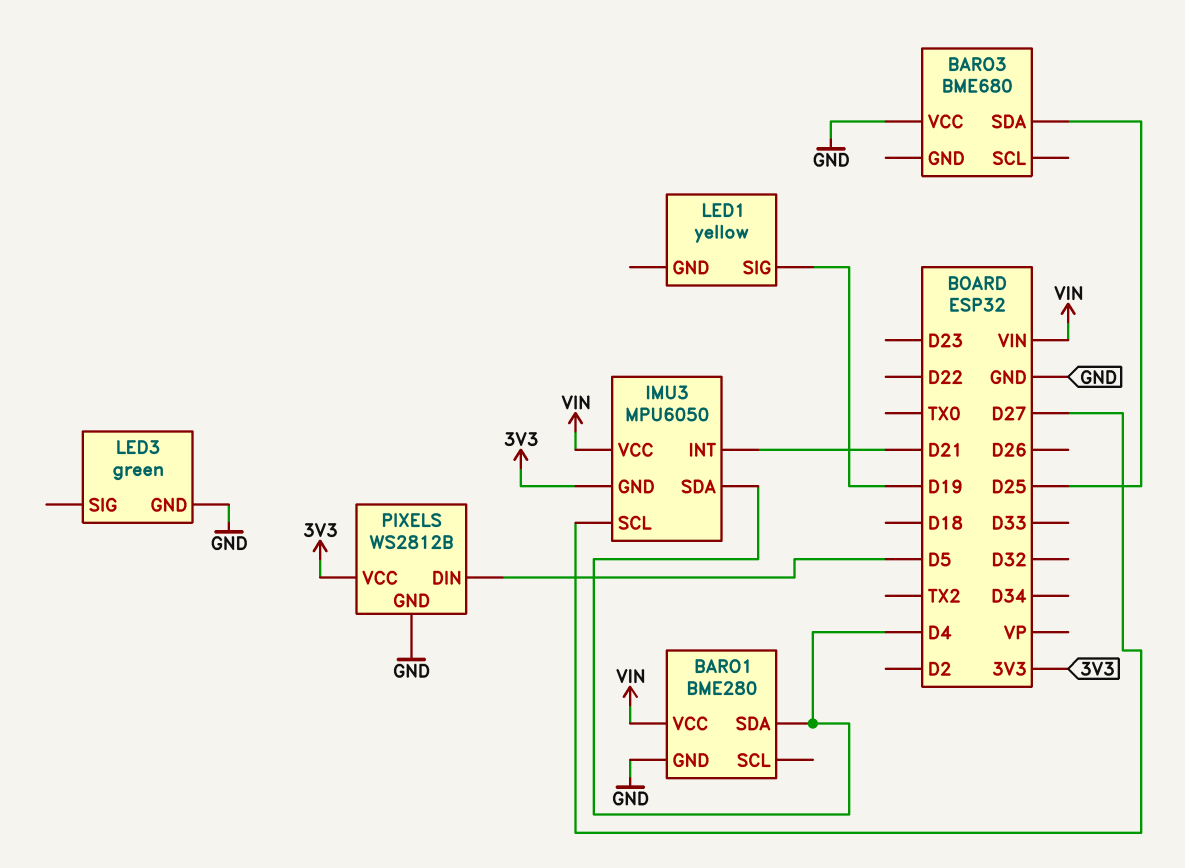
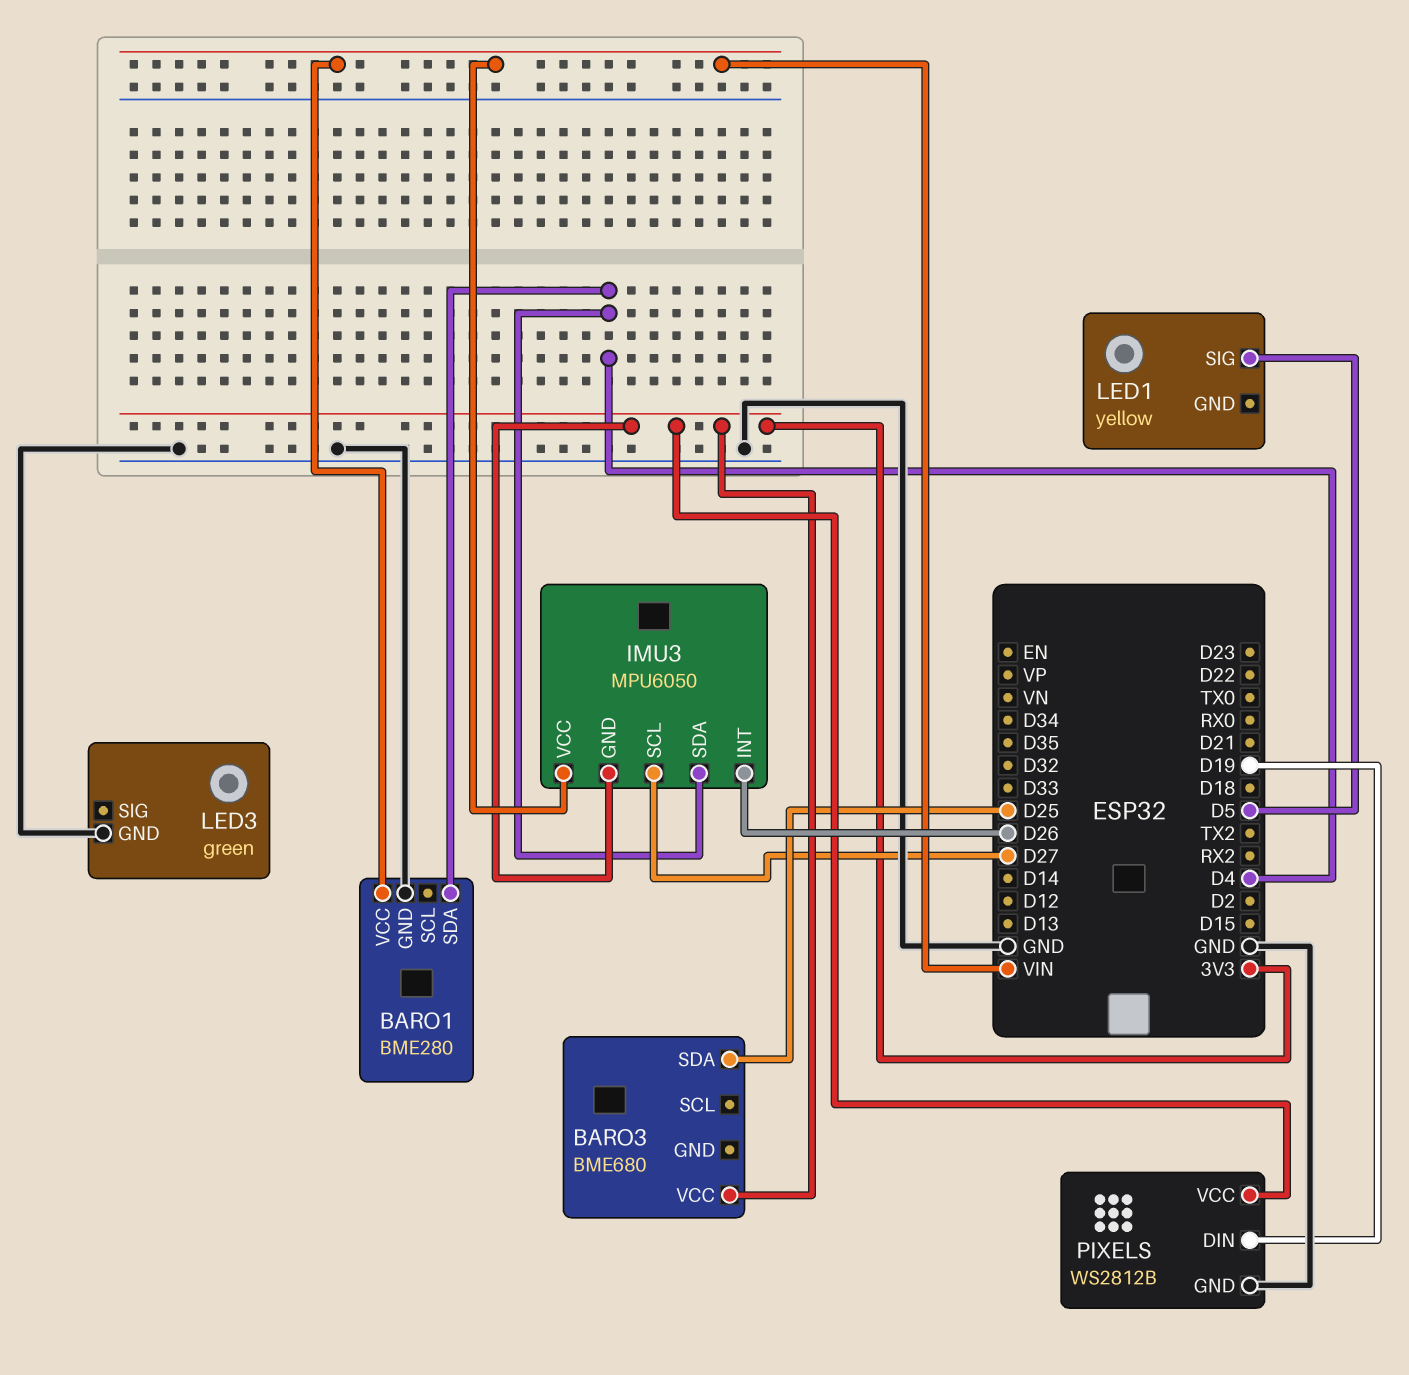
BARO3 pin VCC: GND -> 3V3
IMU3 pin INT: D21 -> D26
LED1 pin SIG: D19 -> D5
PIXELS pin DIN: D5 -> D19

